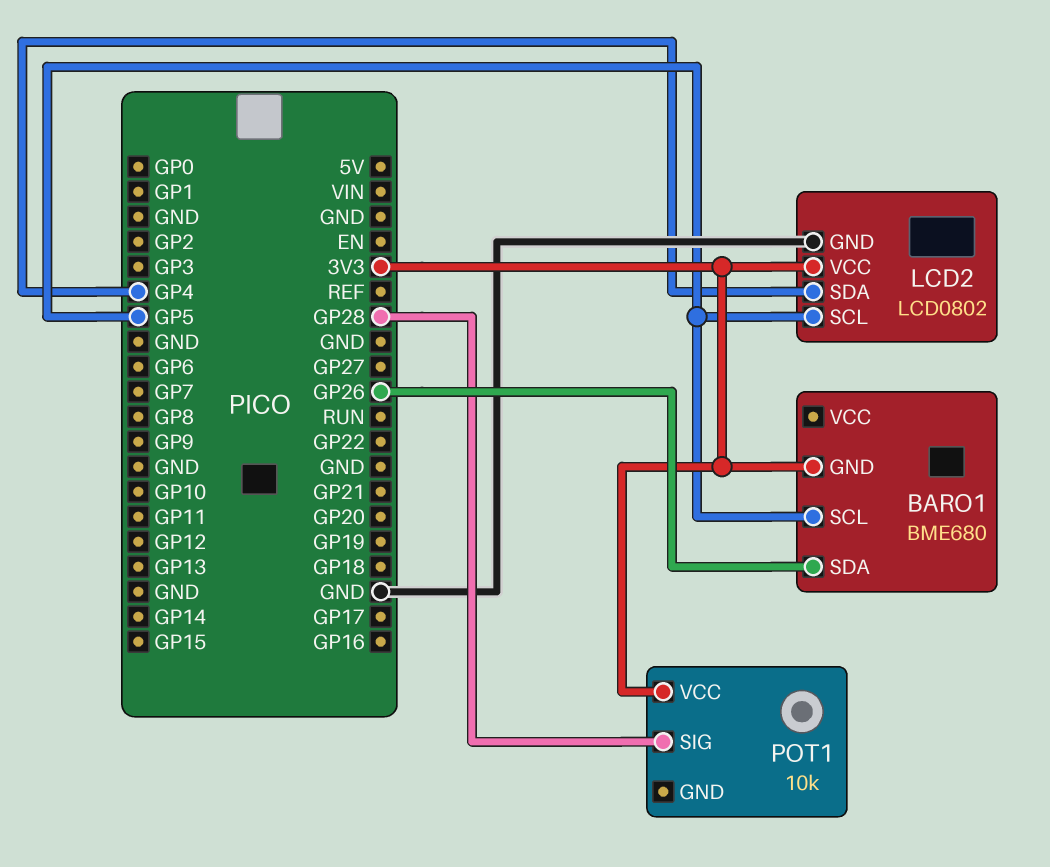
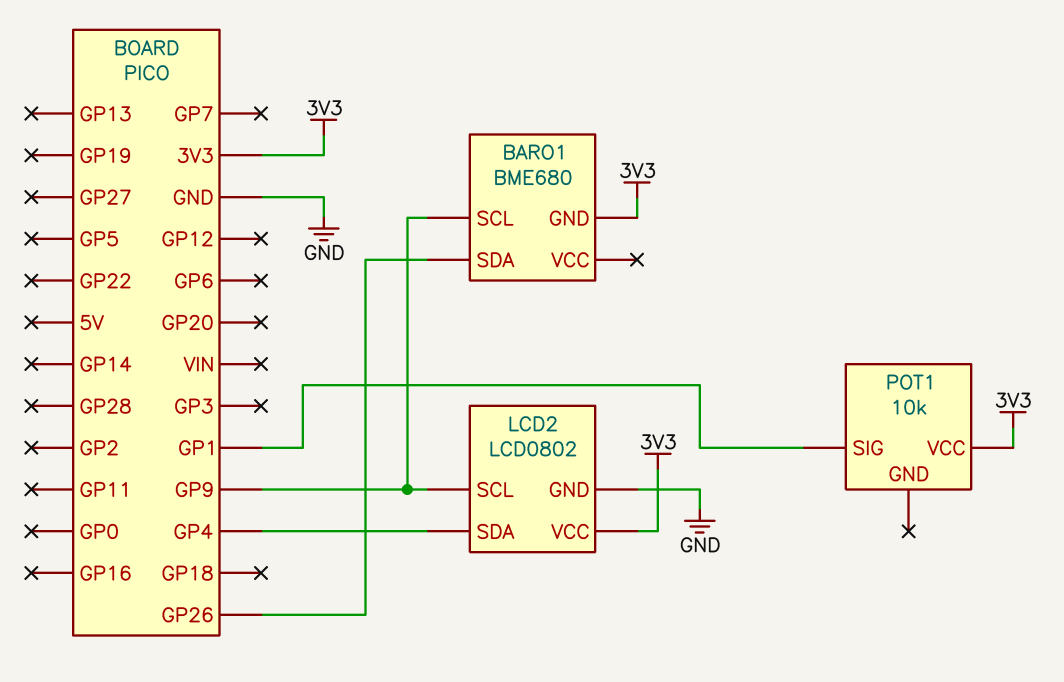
BARO1 pin SCL: GP5 -> GP9
LCD2 pin SCL: GP5 -> GP9
POT1 pin SIG: GP28 -> GP1

